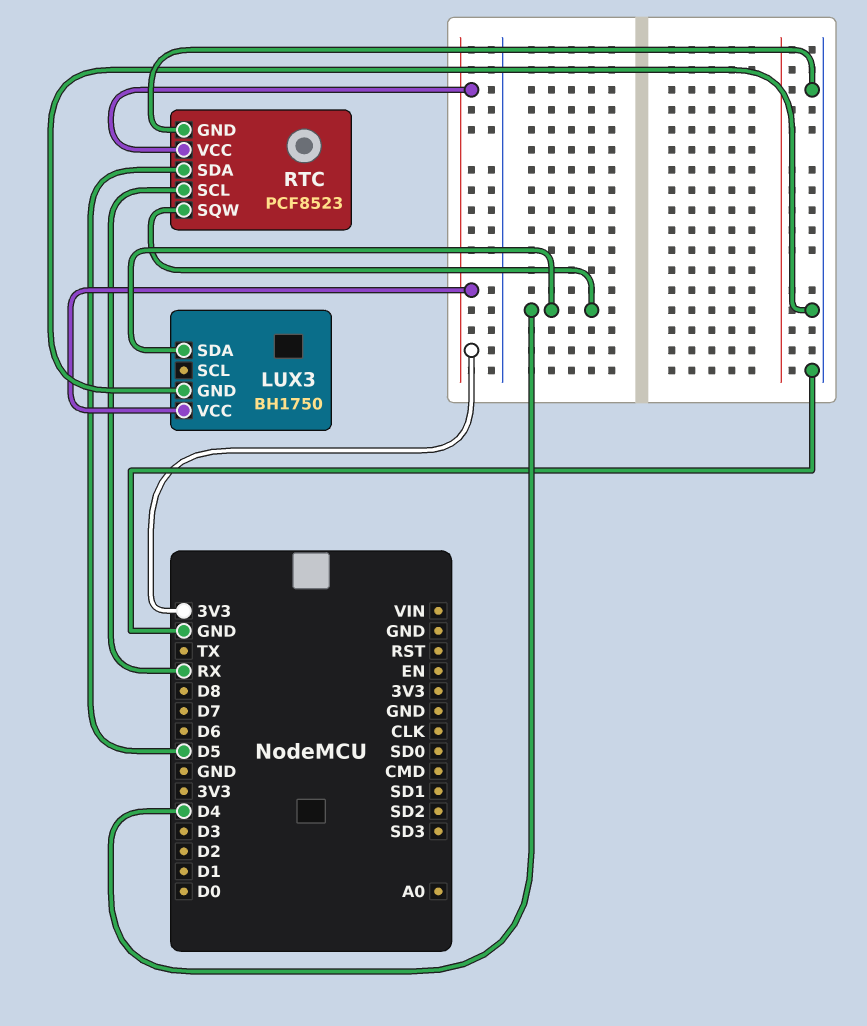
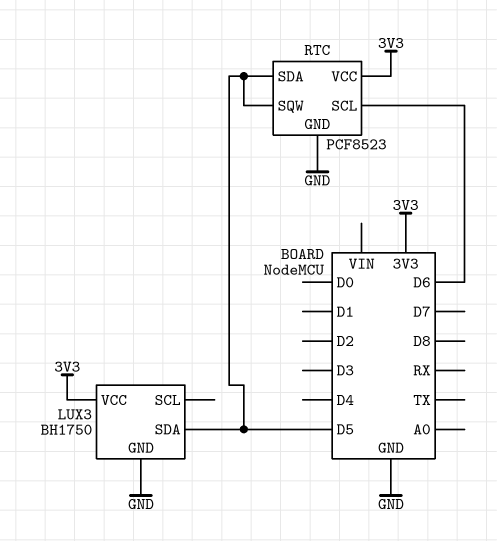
LUX3 pin SDA: D4 -> D5
RTC pin SCL: RX -> D6
RTC pin SQW: D4 -> D5

